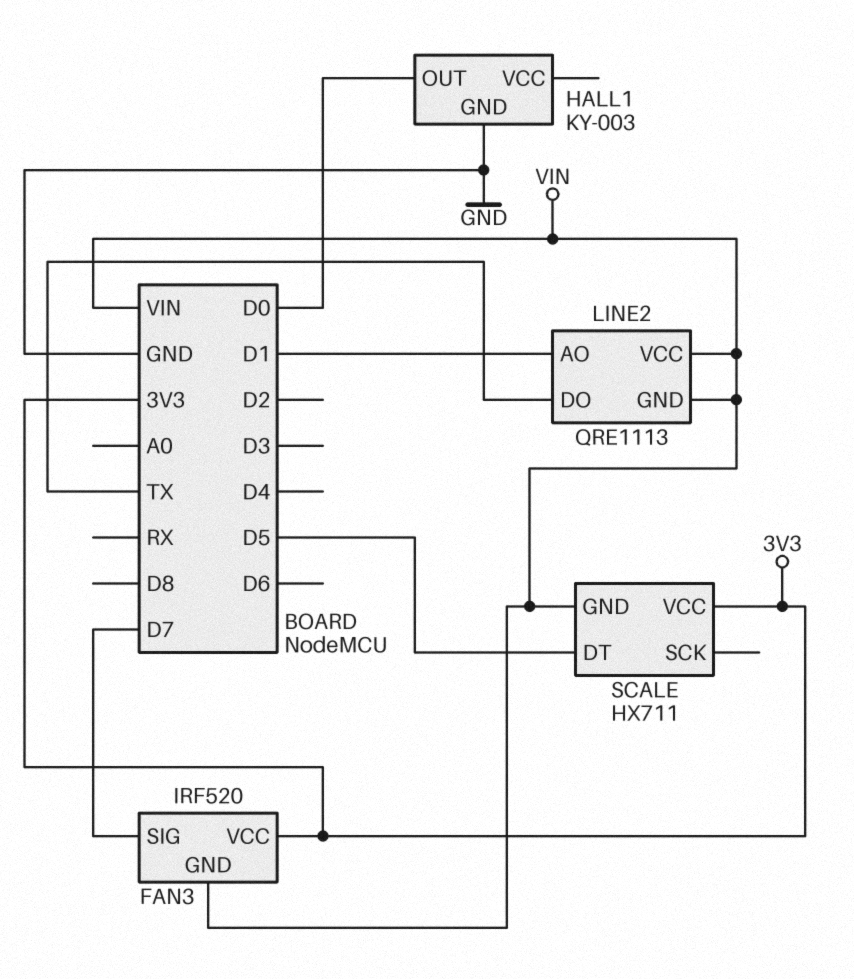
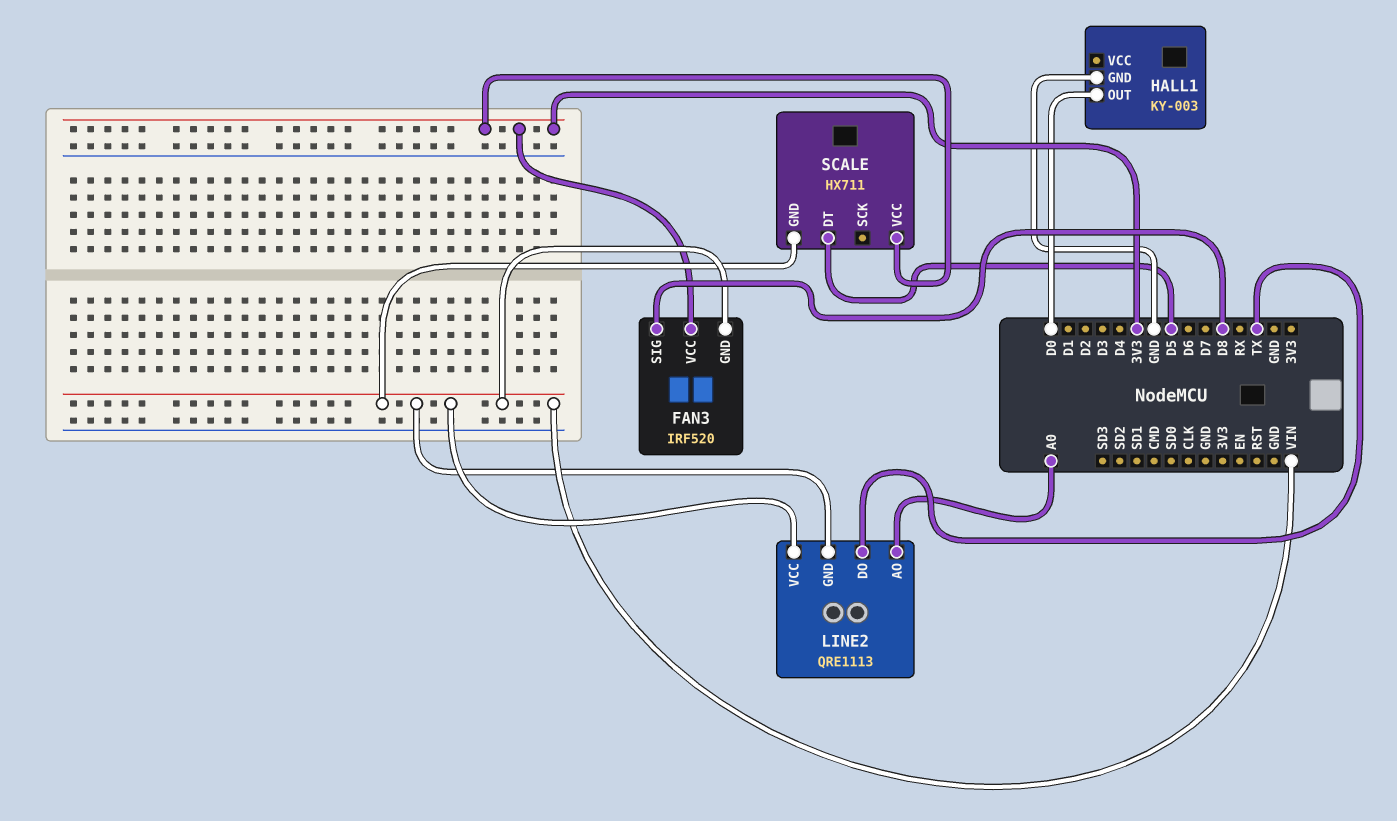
FAN3 pin SIG: D7 -> D8
LINE2 pin AO: D1 -> A0

